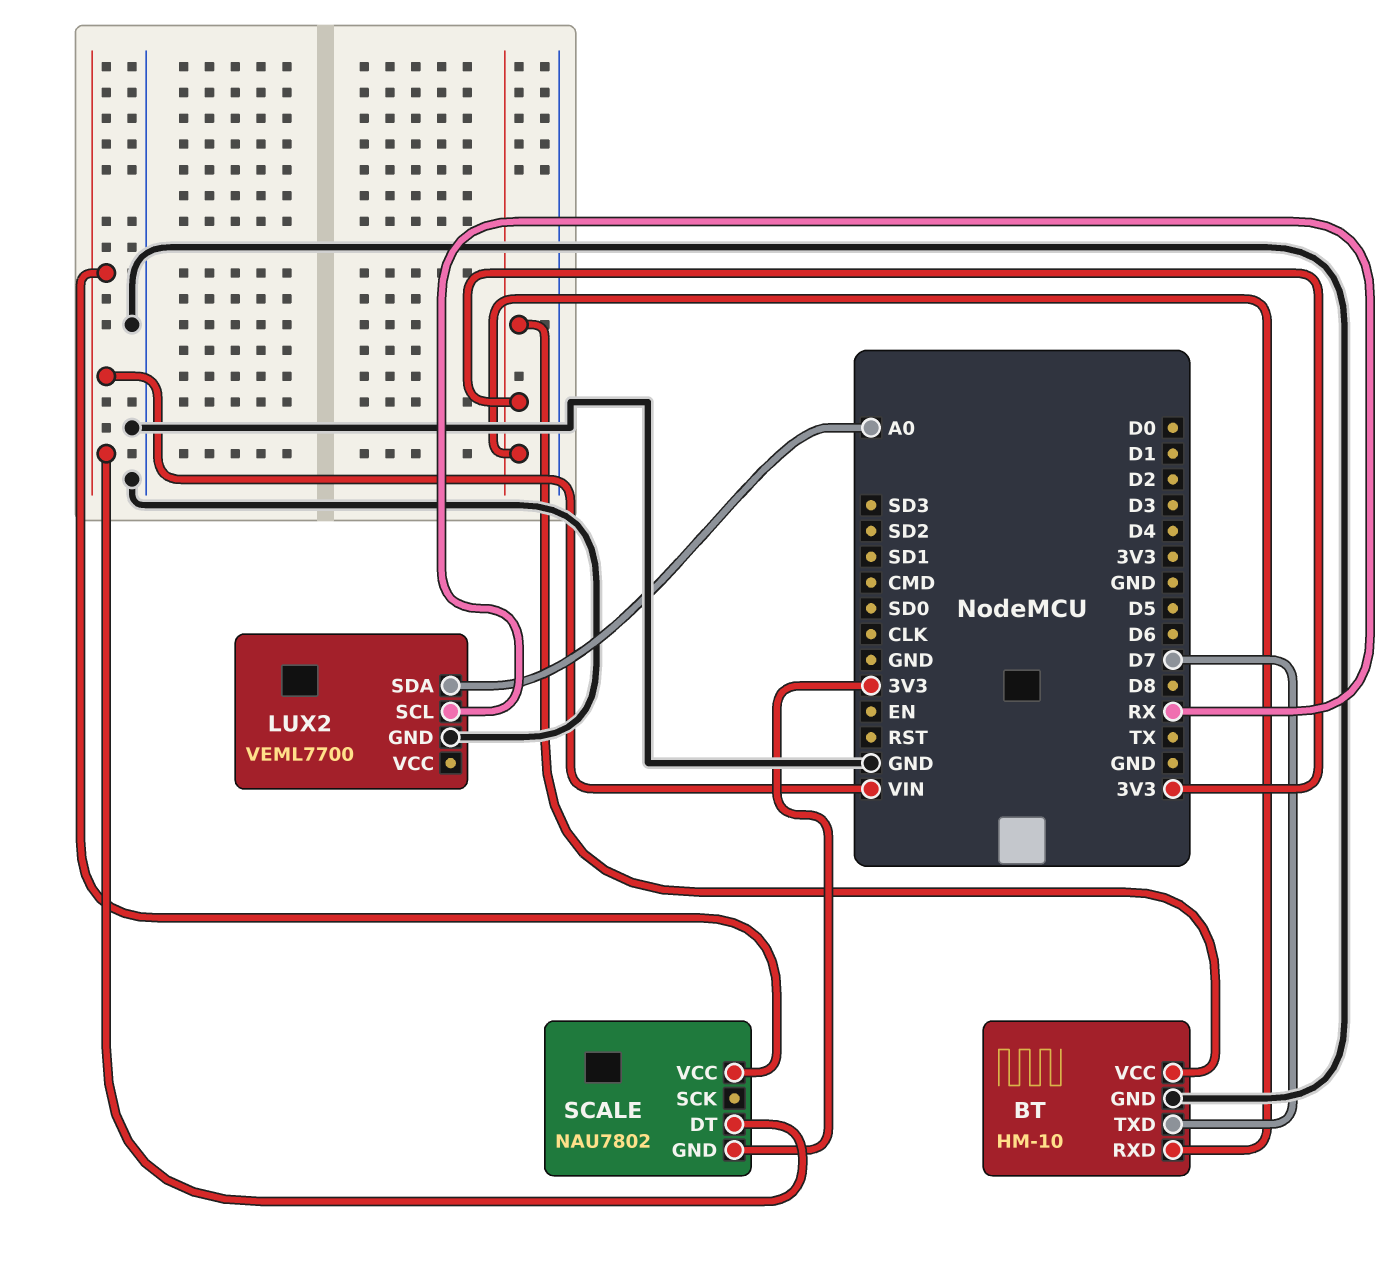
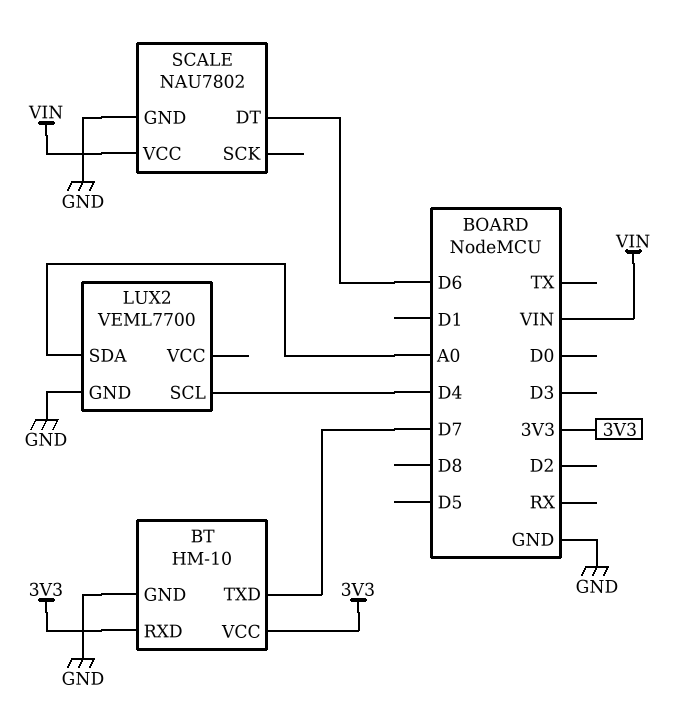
LUX2 pin SCL: RX -> D4
SCALE pin DT: VIN -> D6
SCALE pin GND: 3V3 -> GND

